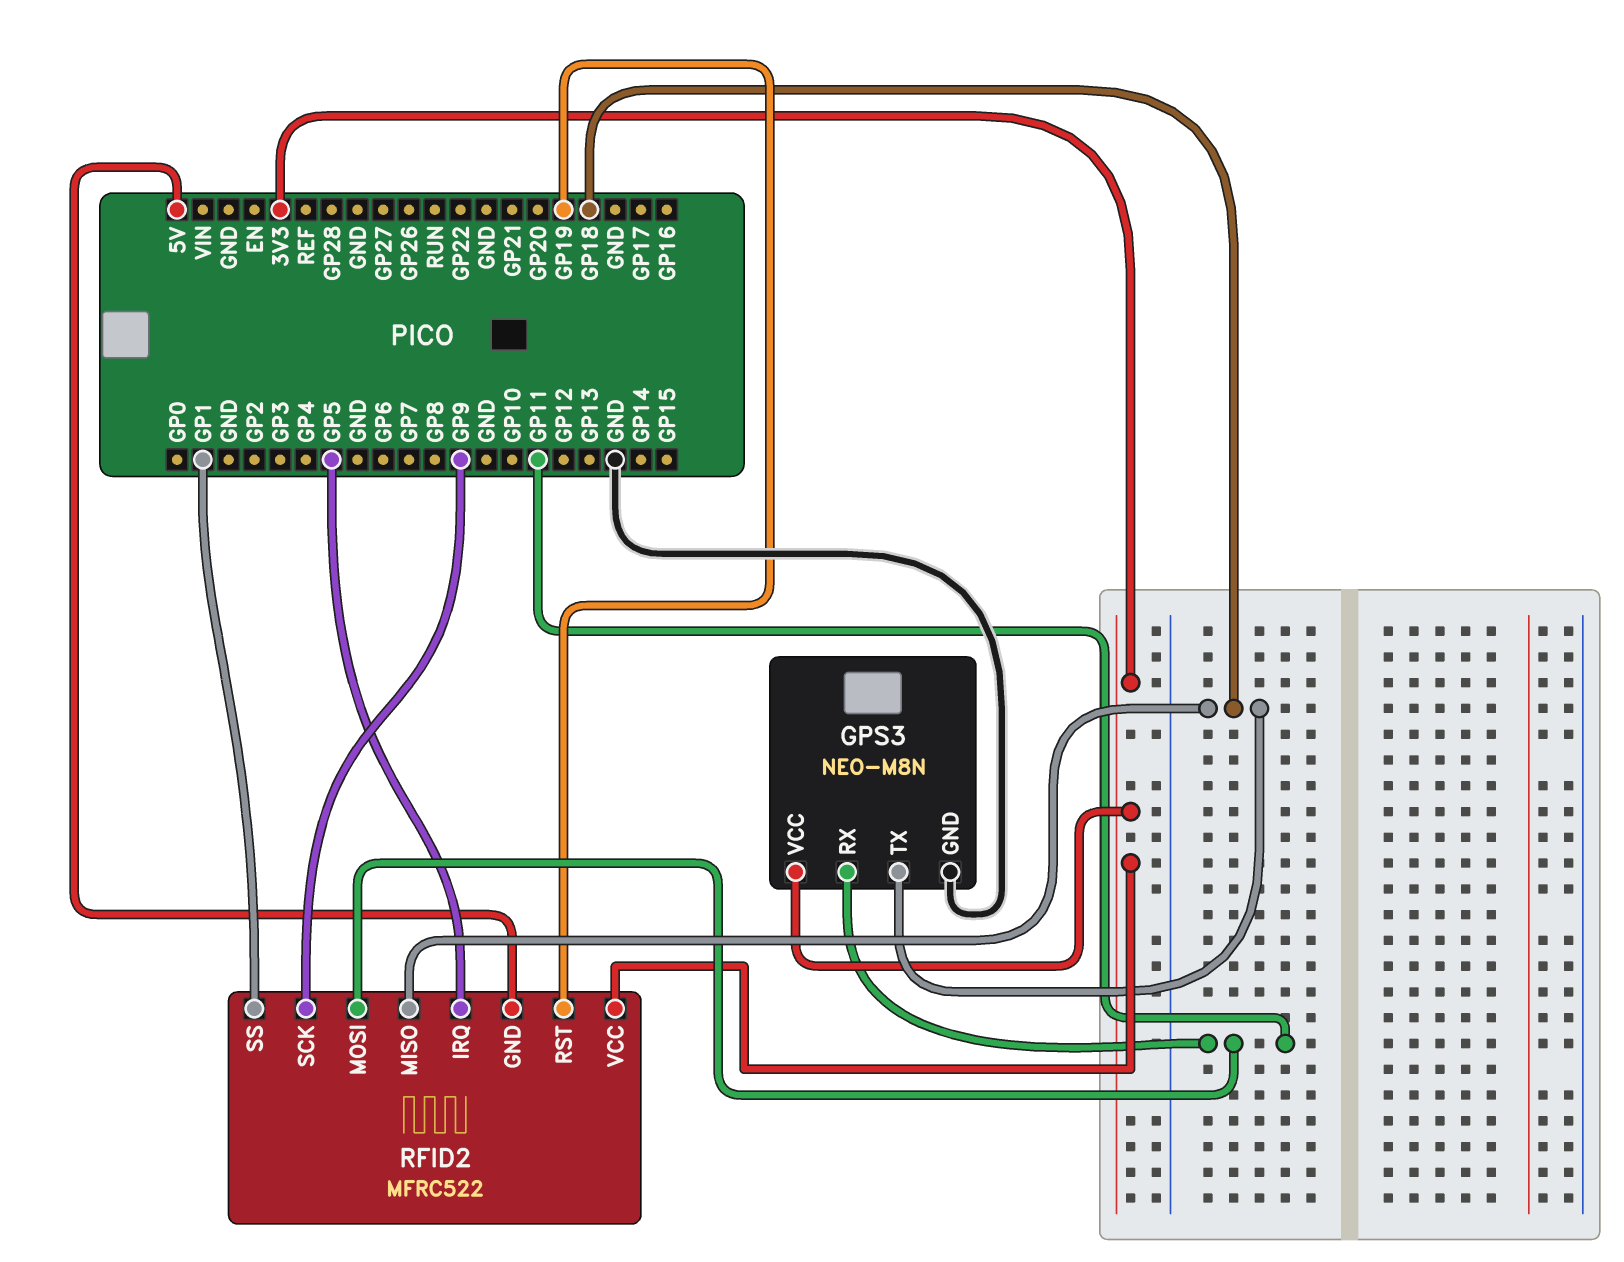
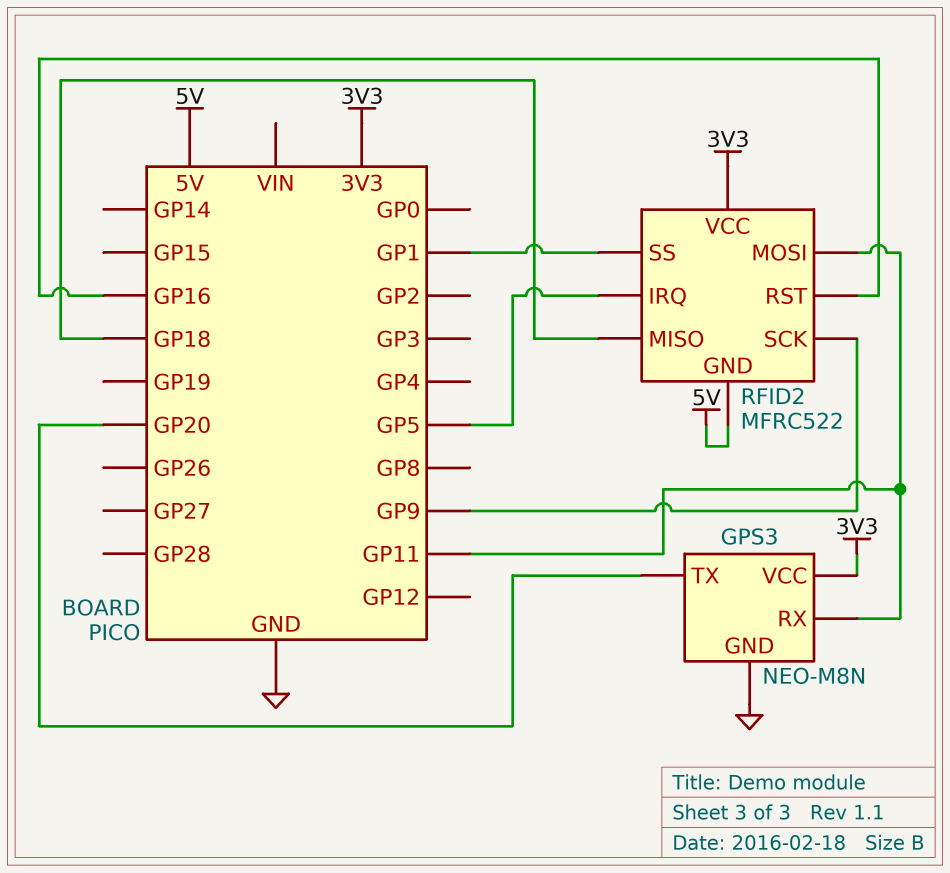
GPS3 pin TX: GP18 -> GP20
RFID2 pin RST: GP19 -> GP16

